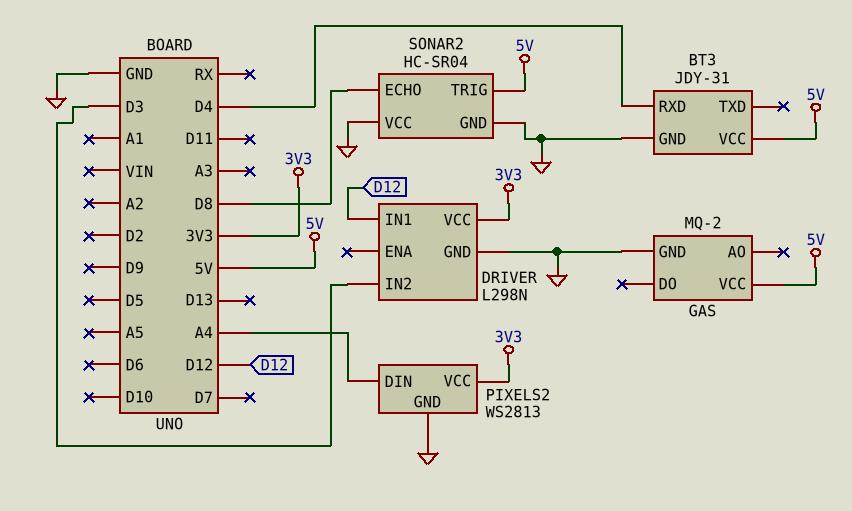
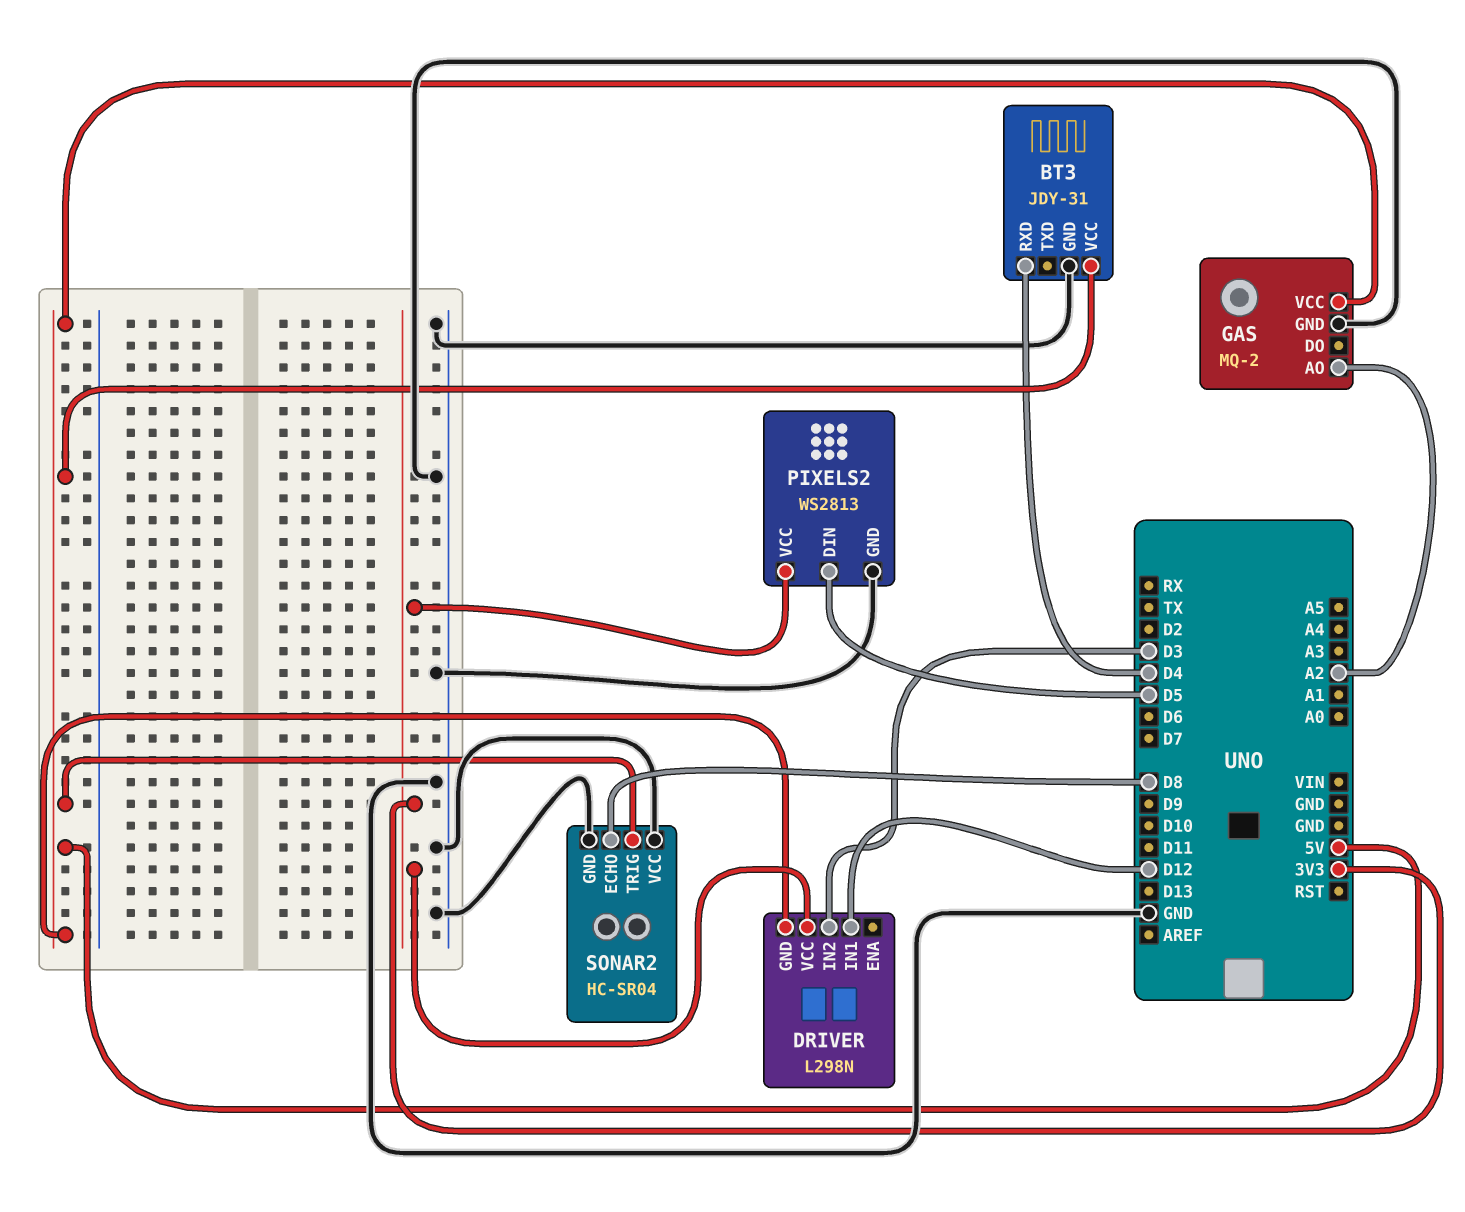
DRIVER pin GND: GND -> 5V
GAS pin AO: none -> A2
PIXELS2 pin DIN: A4 -> D5

